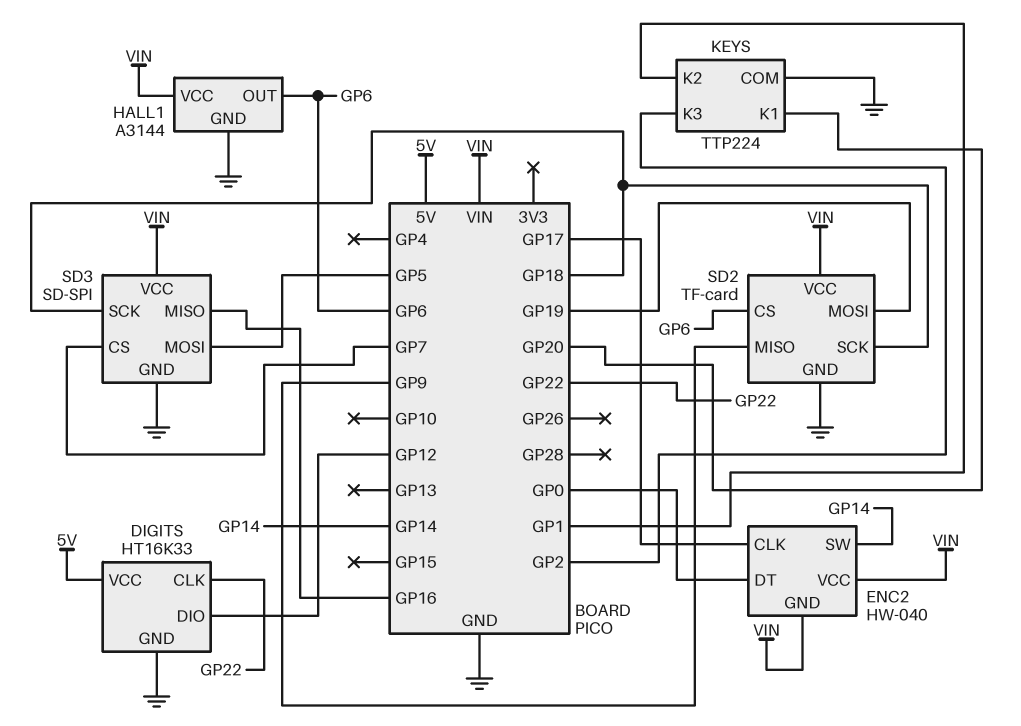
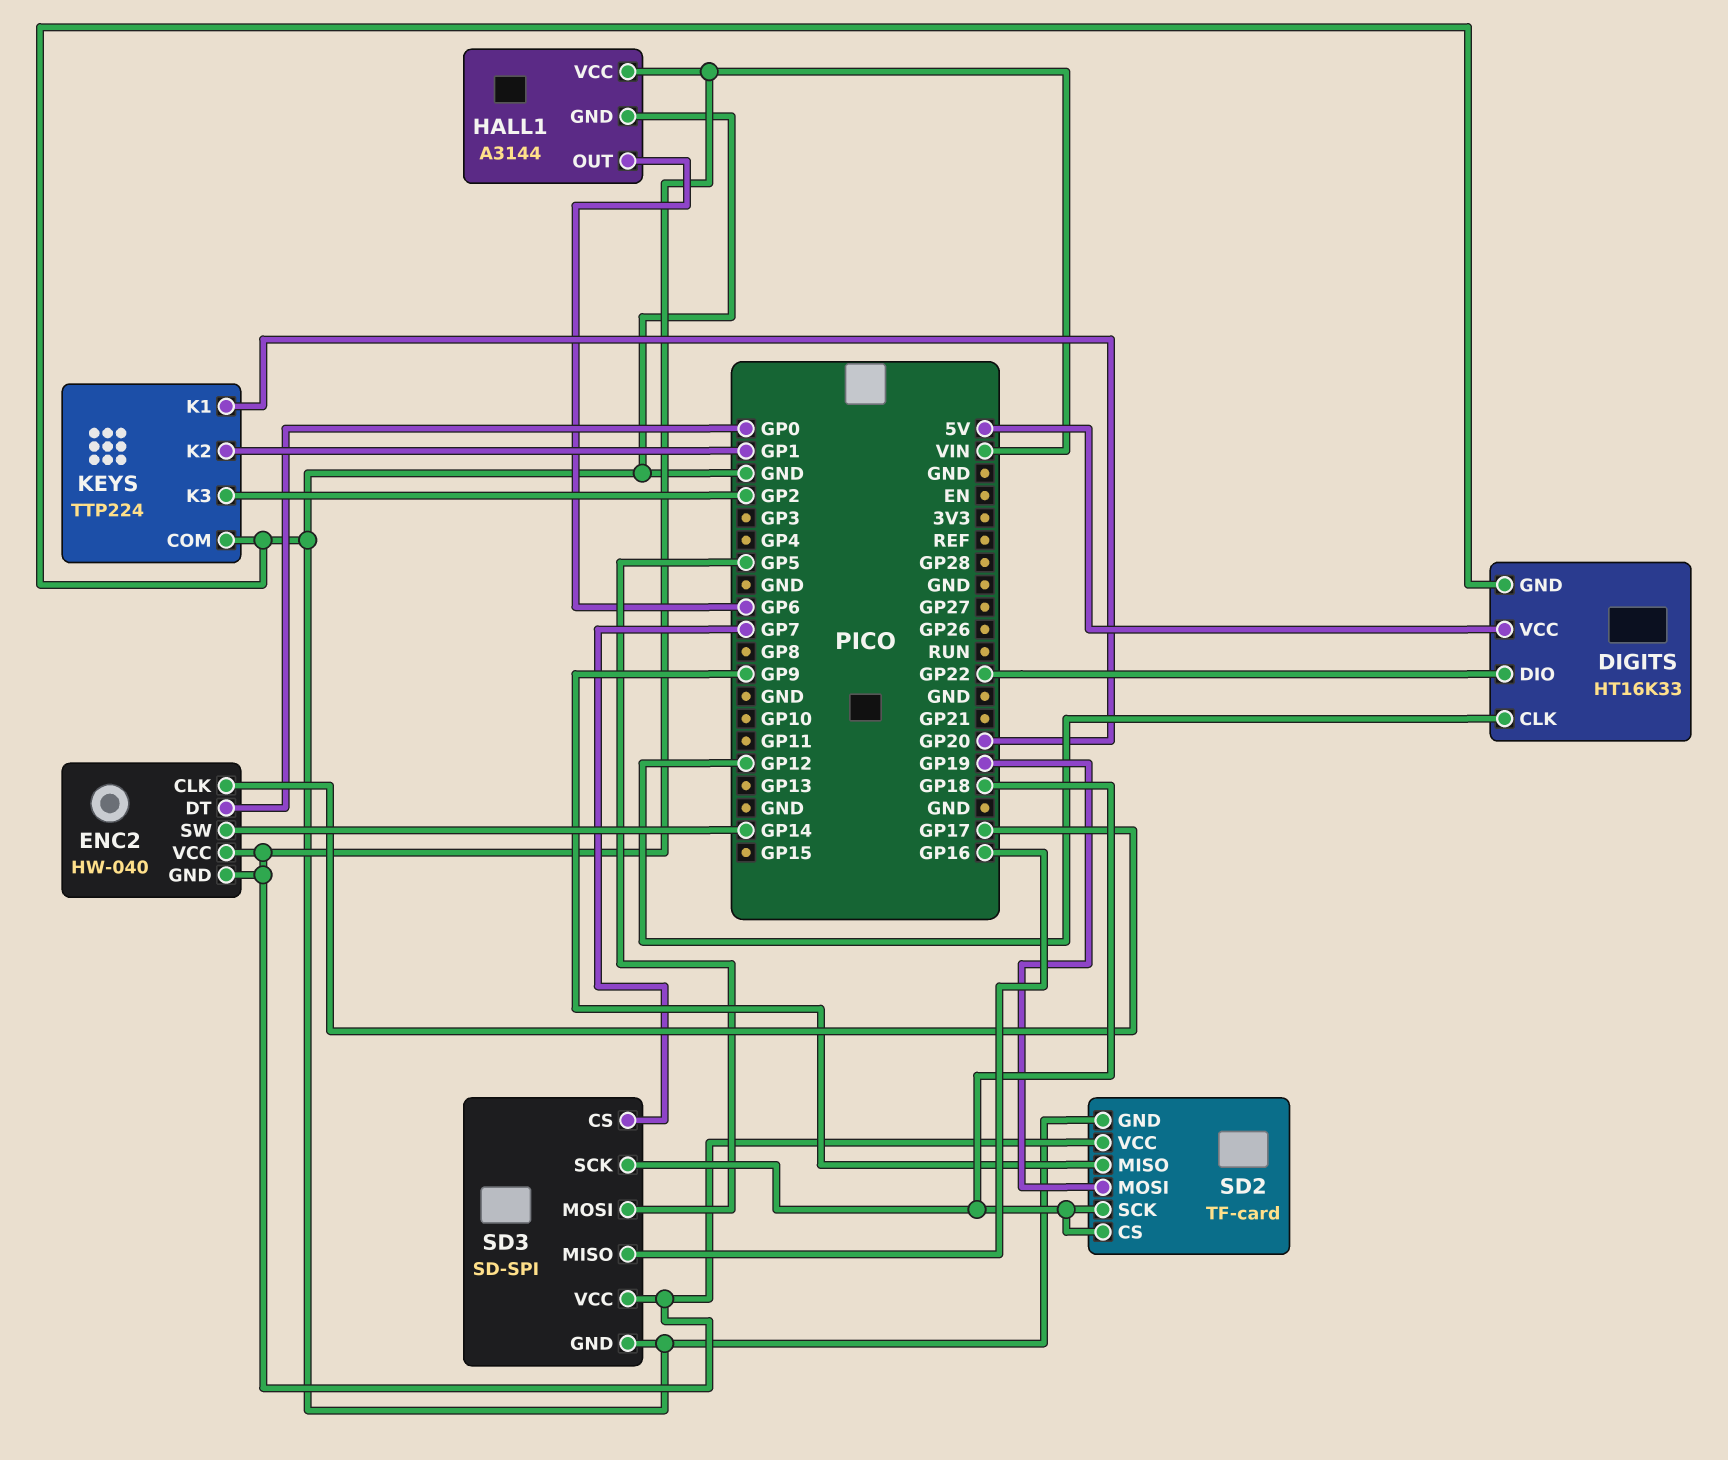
DIGITS pin CLK: GP22 -> GP12
DIGITS pin DIO: GP12 -> GP22
SD2 pin CS: GP6 -> GP18

